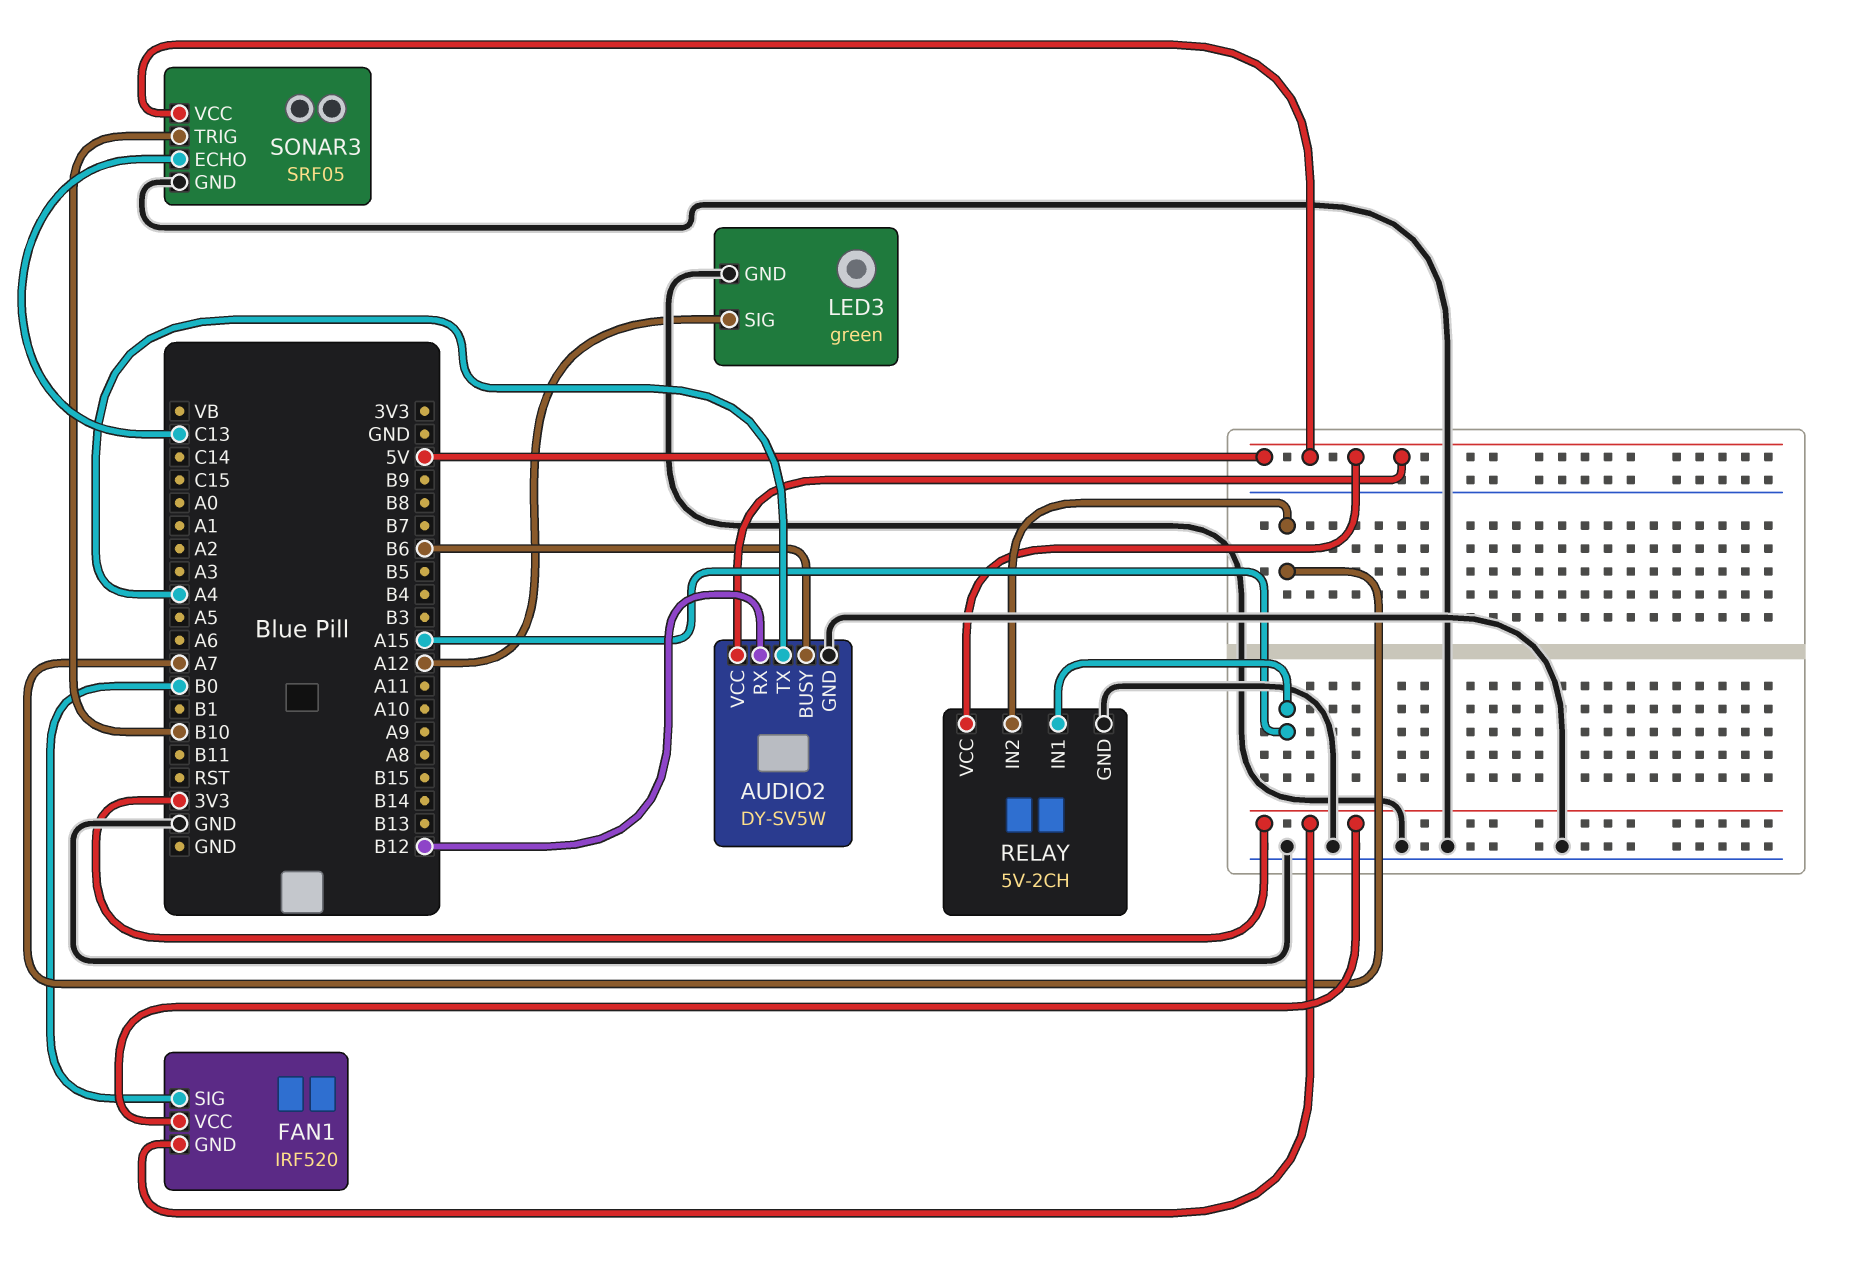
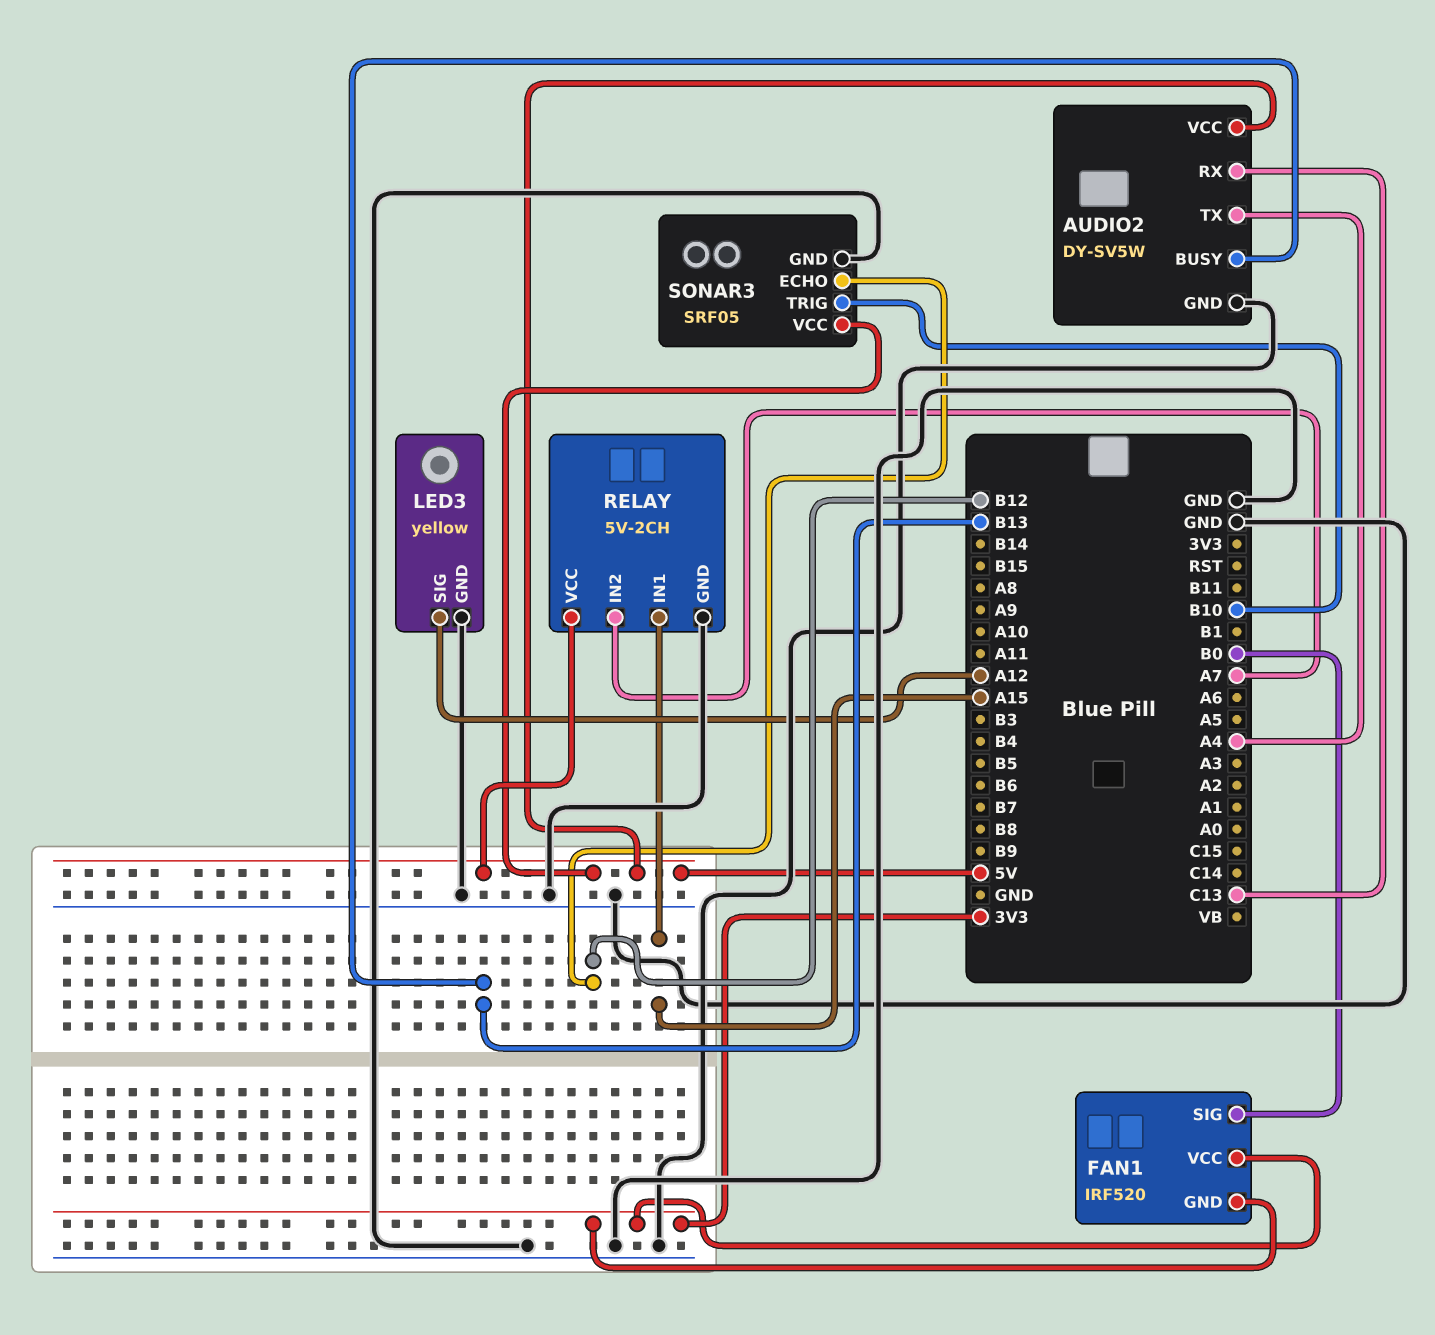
AUDIO2 pin BUSY: B6 -> B13
AUDIO2 pin RX: B12 -> C13
LED3: green -> yellow
SONAR3 pin ECHO: C13 -> B12

